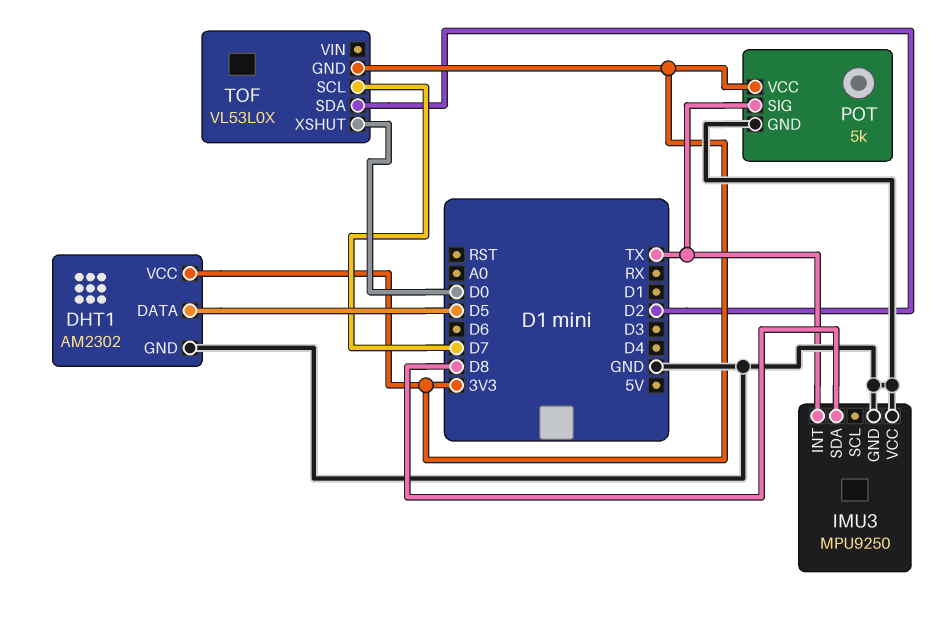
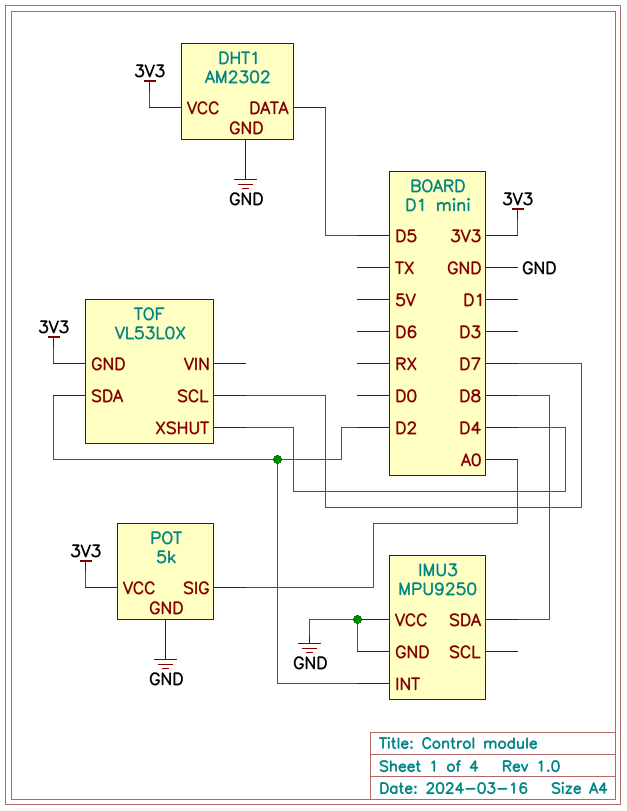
IMU3 pin INT: TX -> D2
POT pin SIG: TX -> A0
TOF pin XSHUT: D0 -> D4

